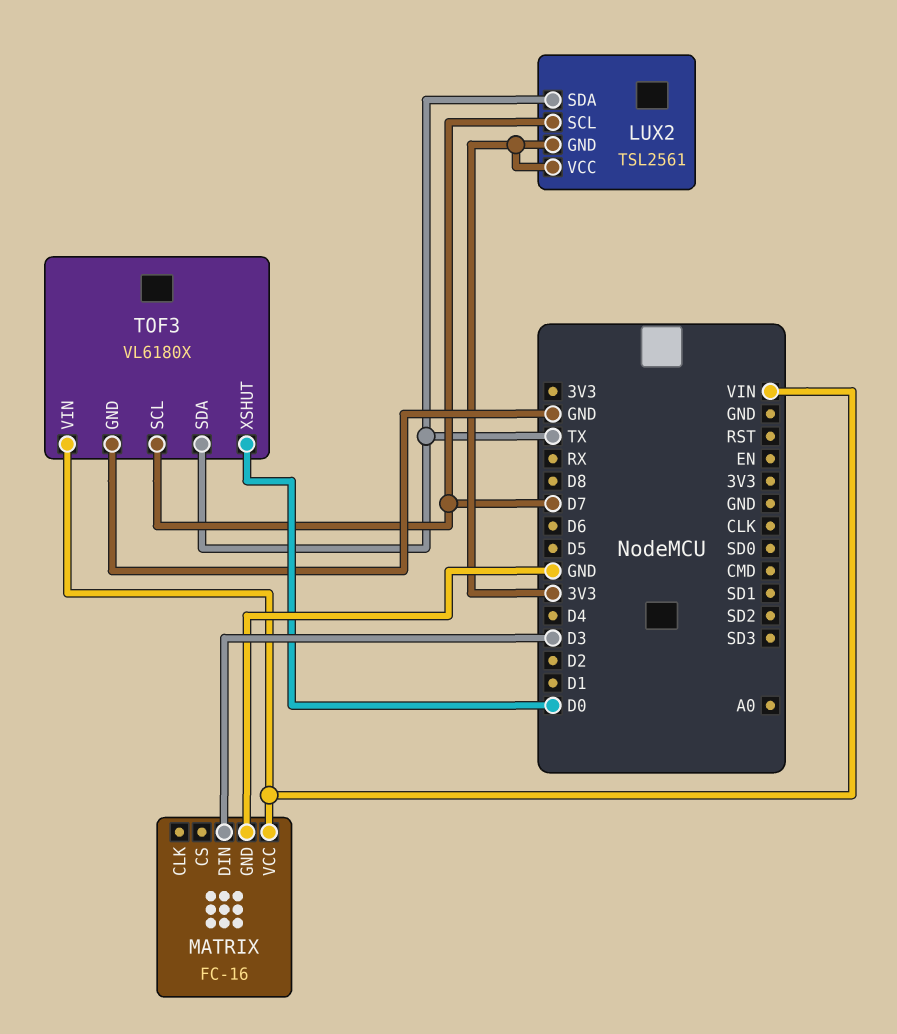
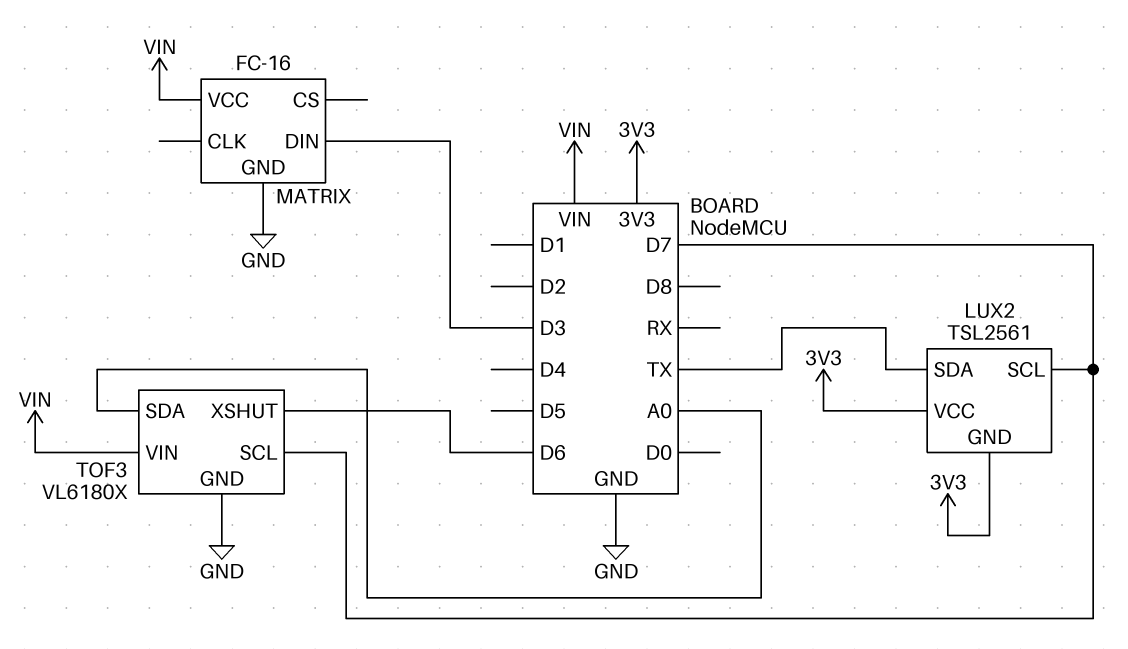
TOF3 pin SDA: TX -> A0
TOF3 pin XSHUT: D0 -> D6

